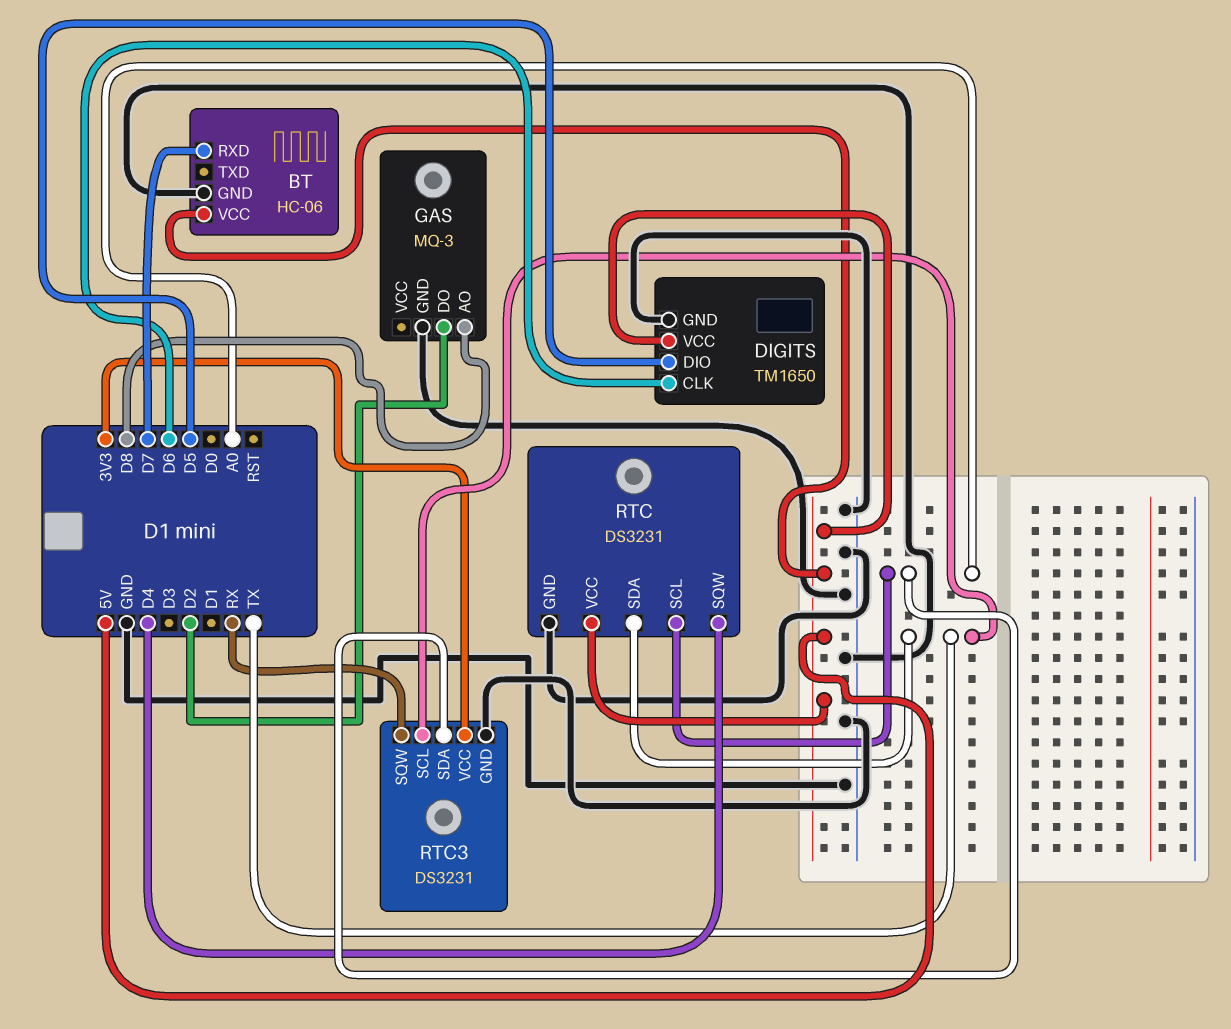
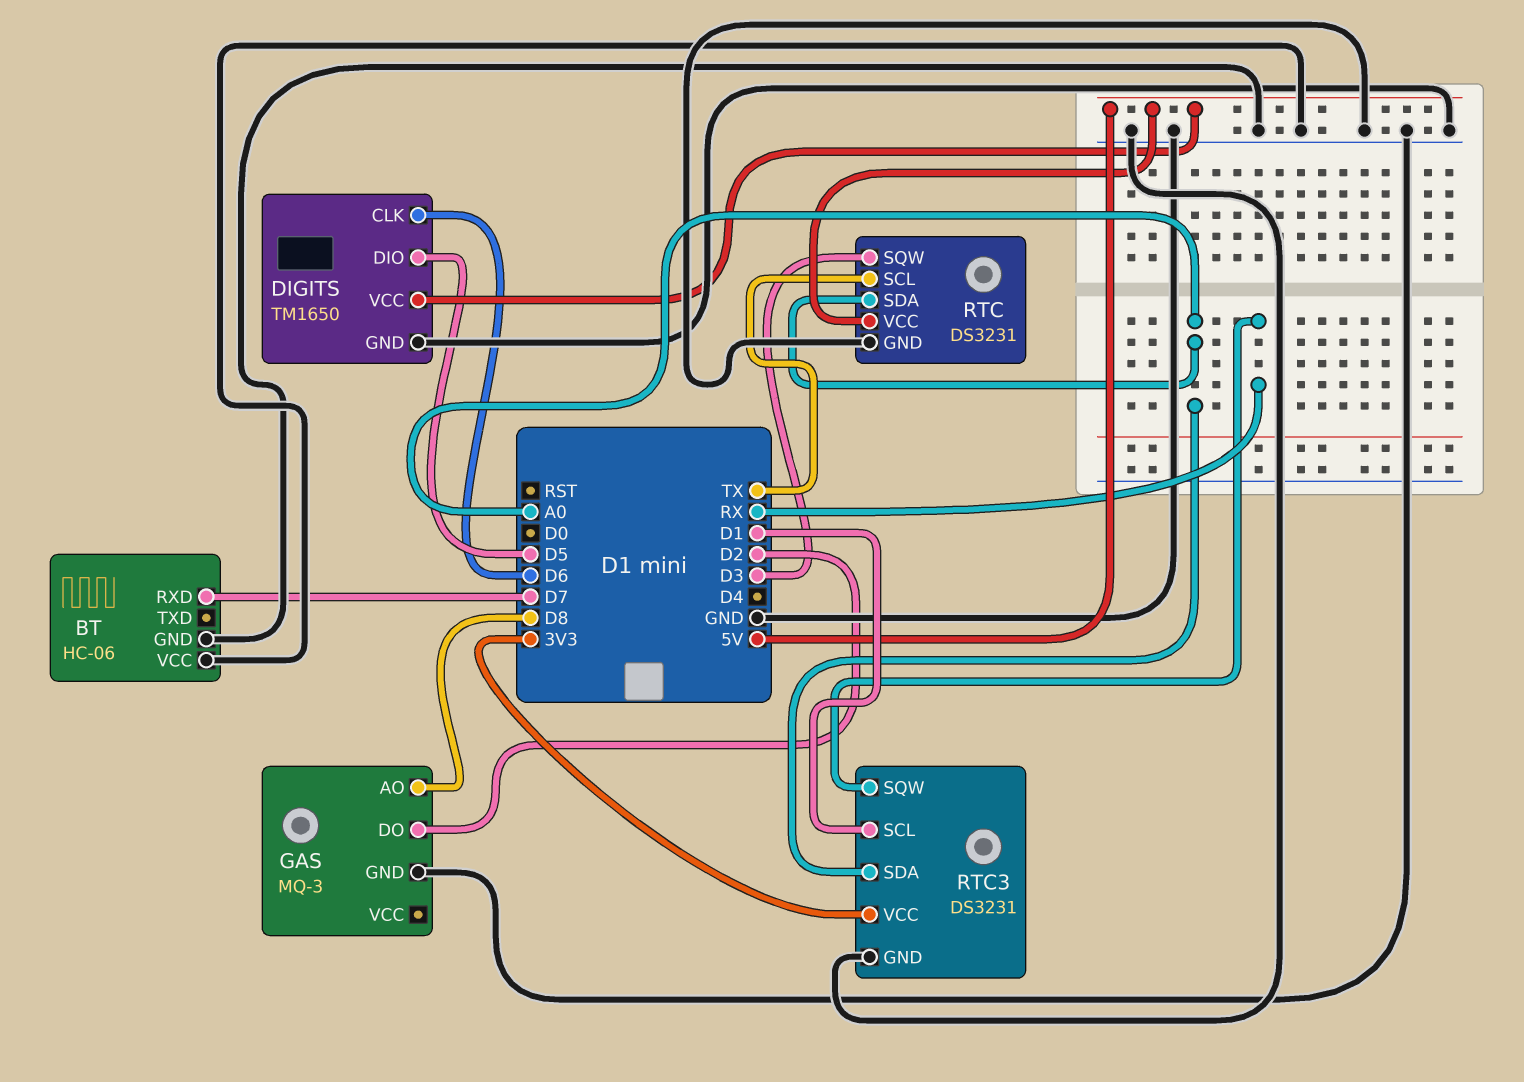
BT pin VCC: 5V -> GND
RTC pin SCL: A0 -> TX
RTC pin SDA: TX -> A0
RTC pin SQW: D4 -> D3
RTC3 pin SCL: TX -> D1

